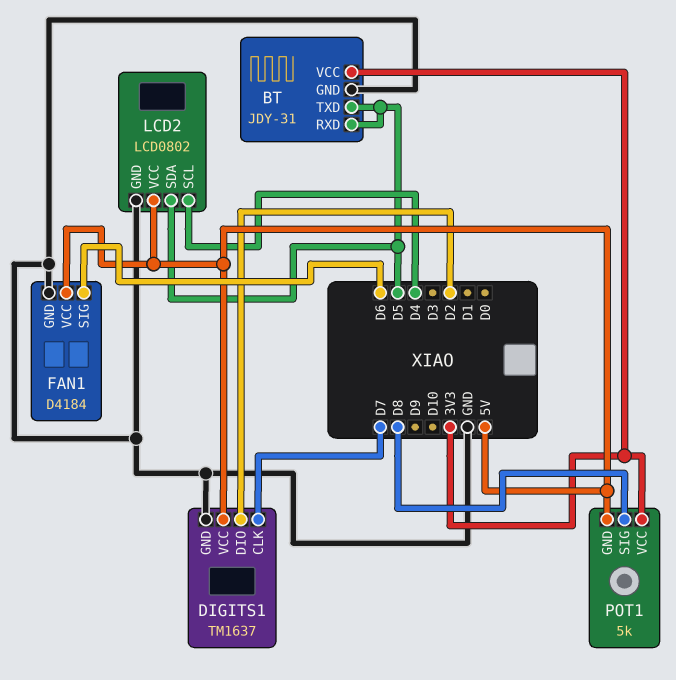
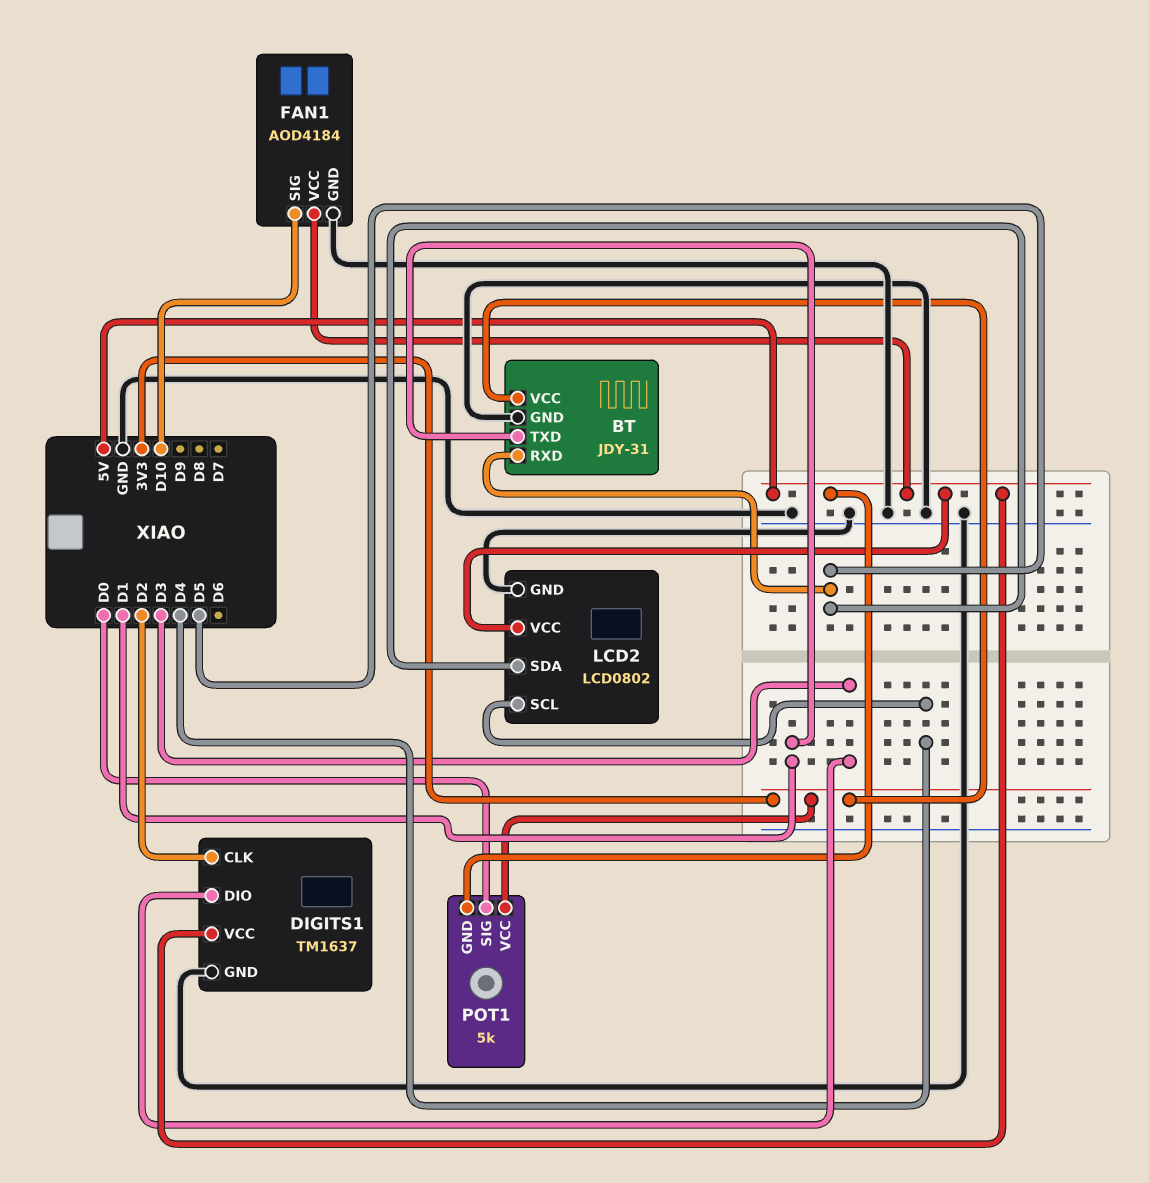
BT pin TXD: D5 -> D1
DIGITS1 pin CLK: D7 -> D2
DIGITS1 pin DIO: D2 -> D3
FAN1: D4184 -> AOD4184
FAN1 pin SIG: D6 -> D10
POT1 pin SIG: D8 -> D0

